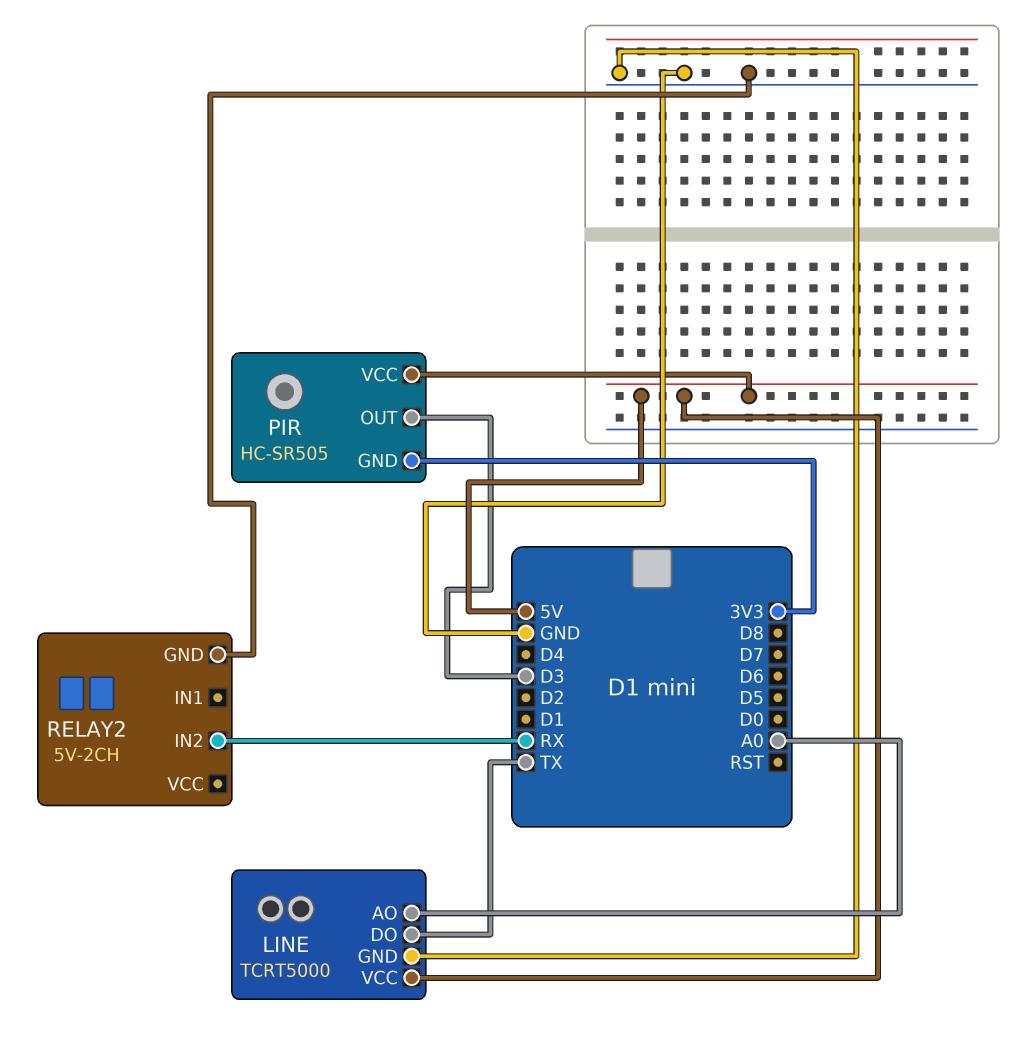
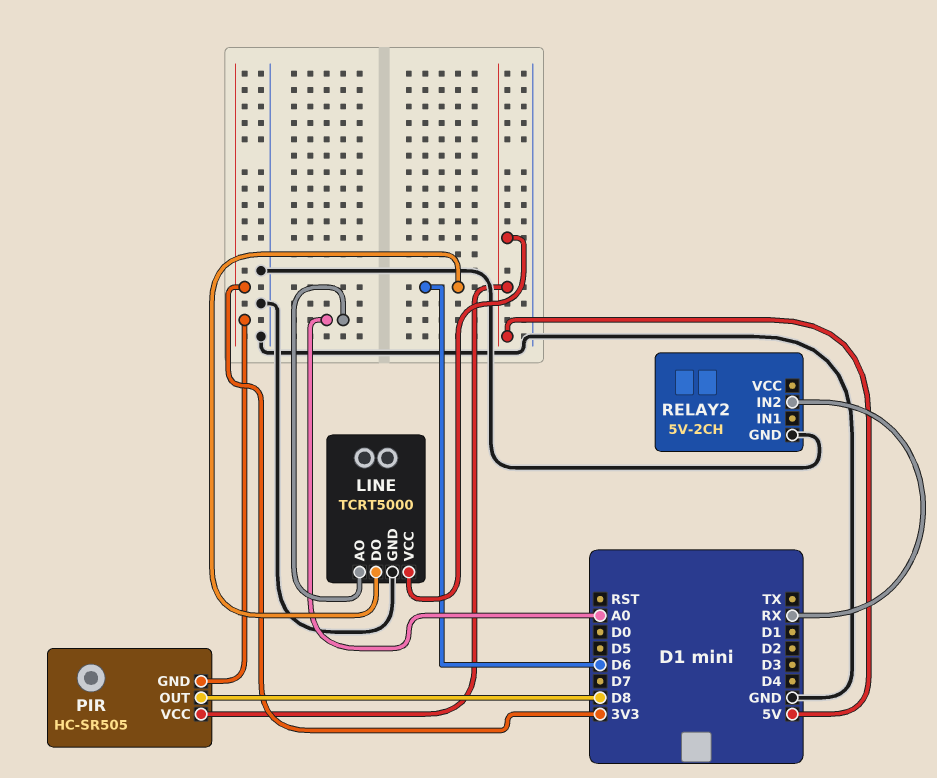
LINE pin DO: TX -> D6
PIR pin OUT: D3 -> D8

